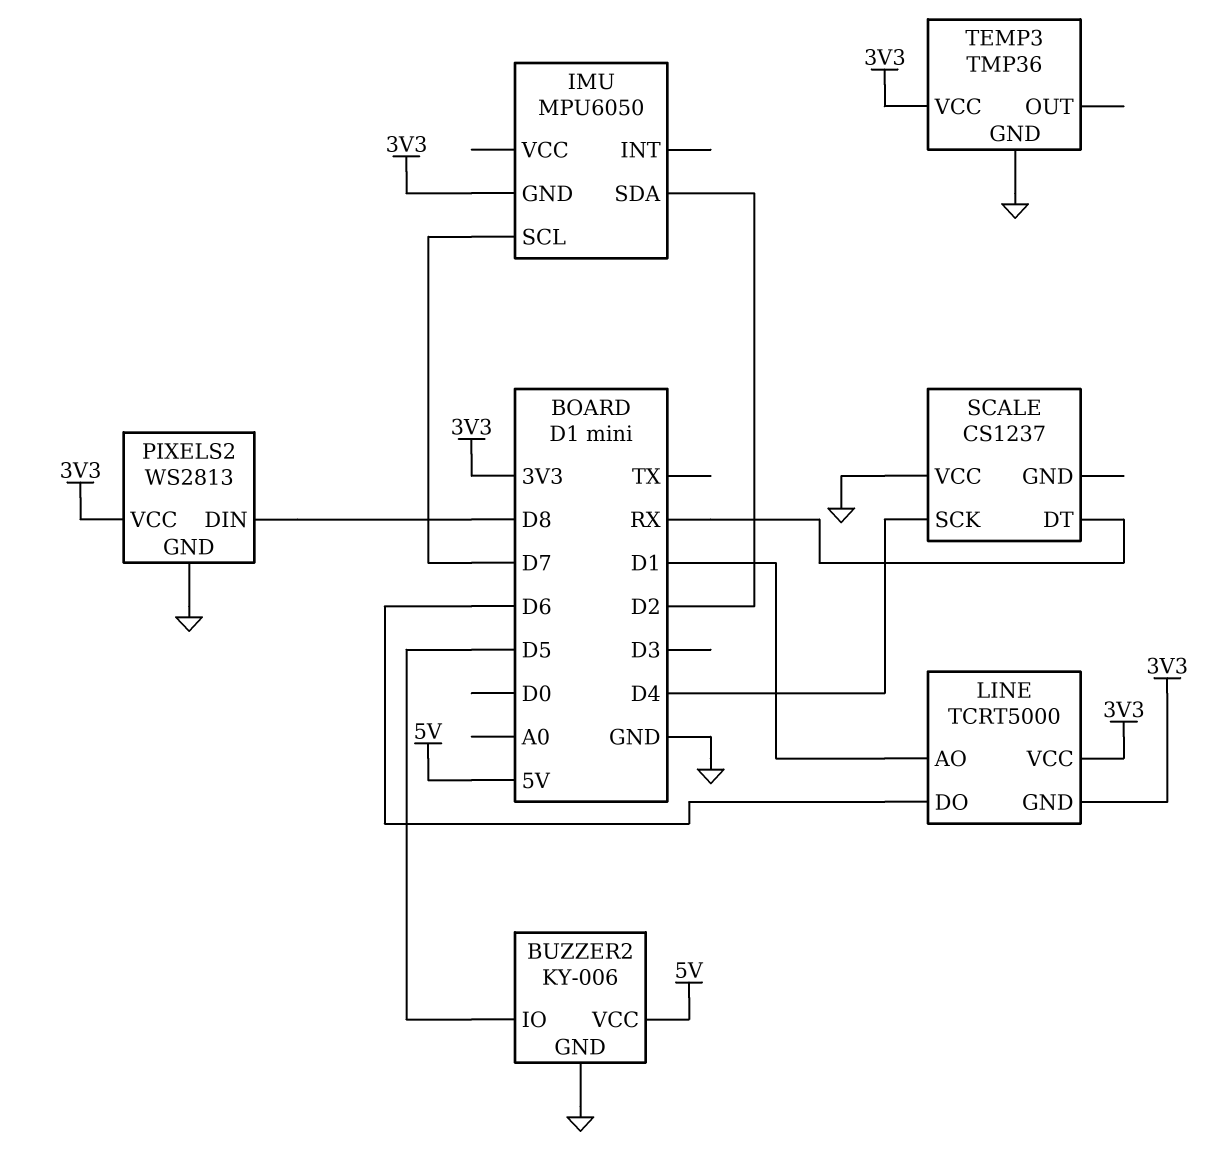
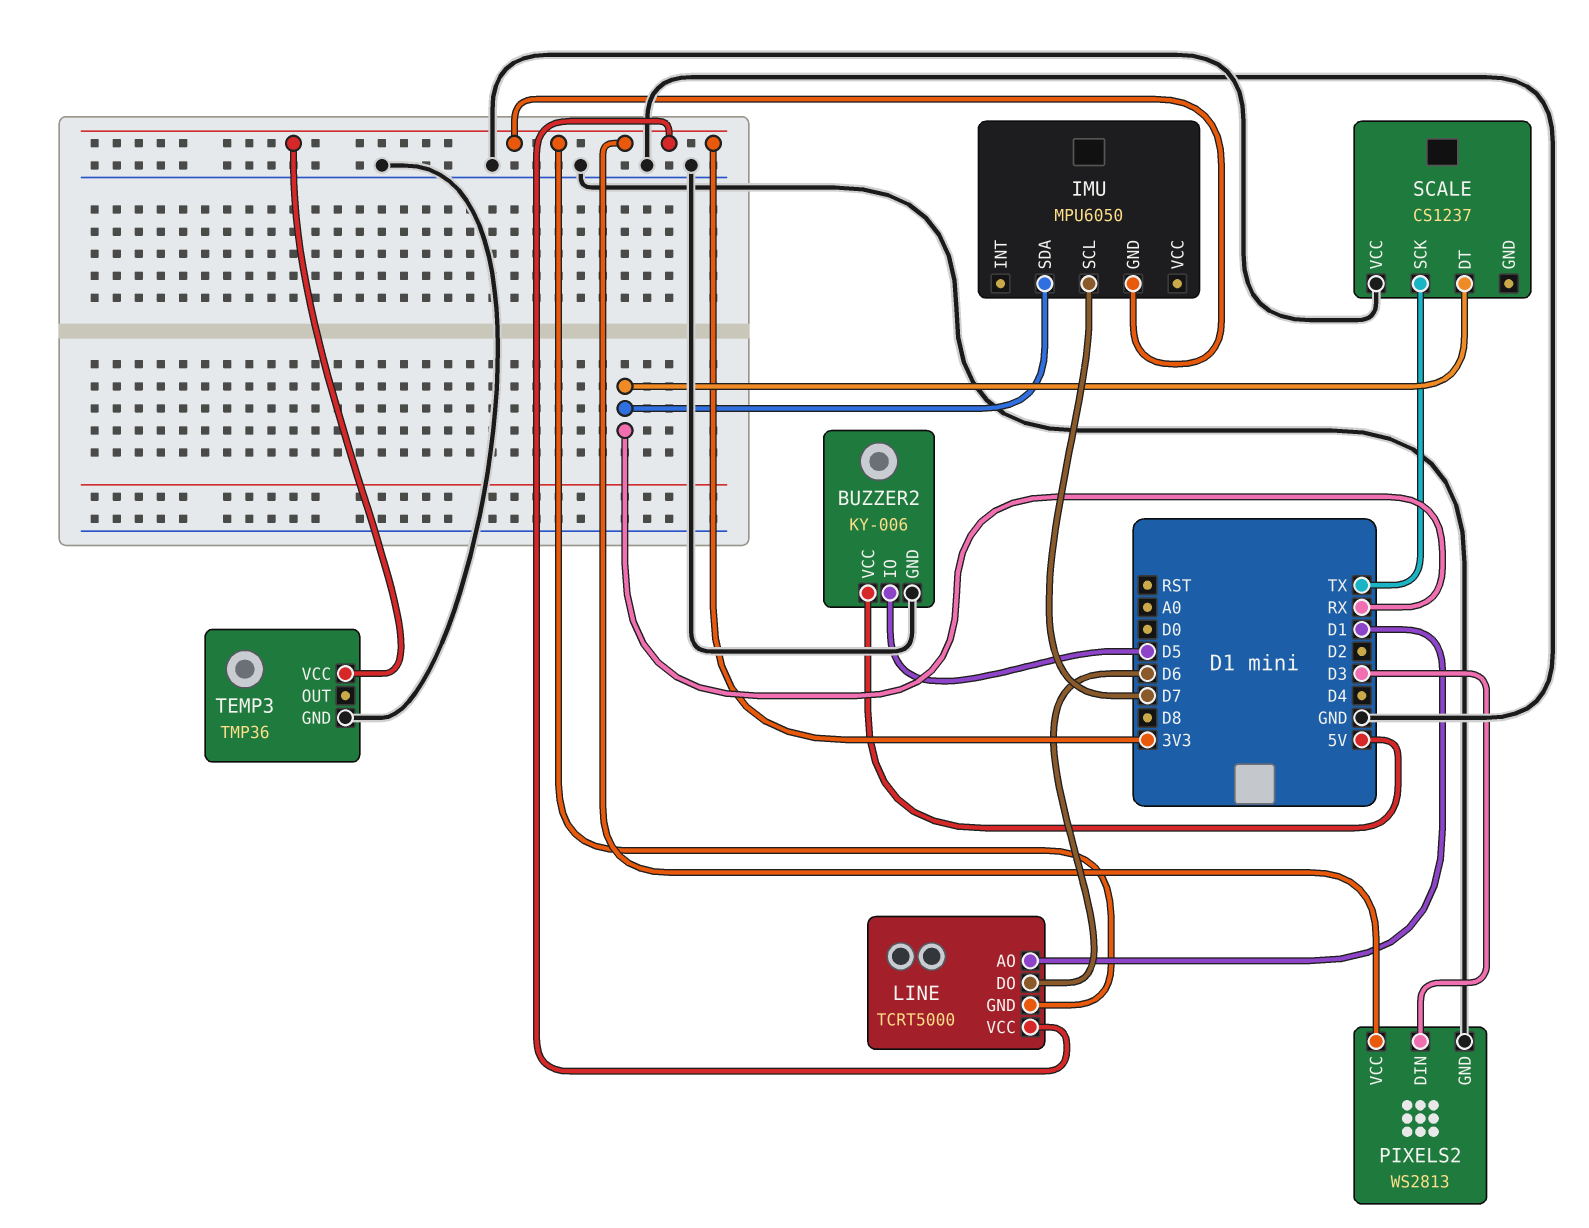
IMU pin SDA: D2 -> RX
PIXELS2 pin DIN: D8 -> D3
SCALE pin SCK: D4 -> TX

